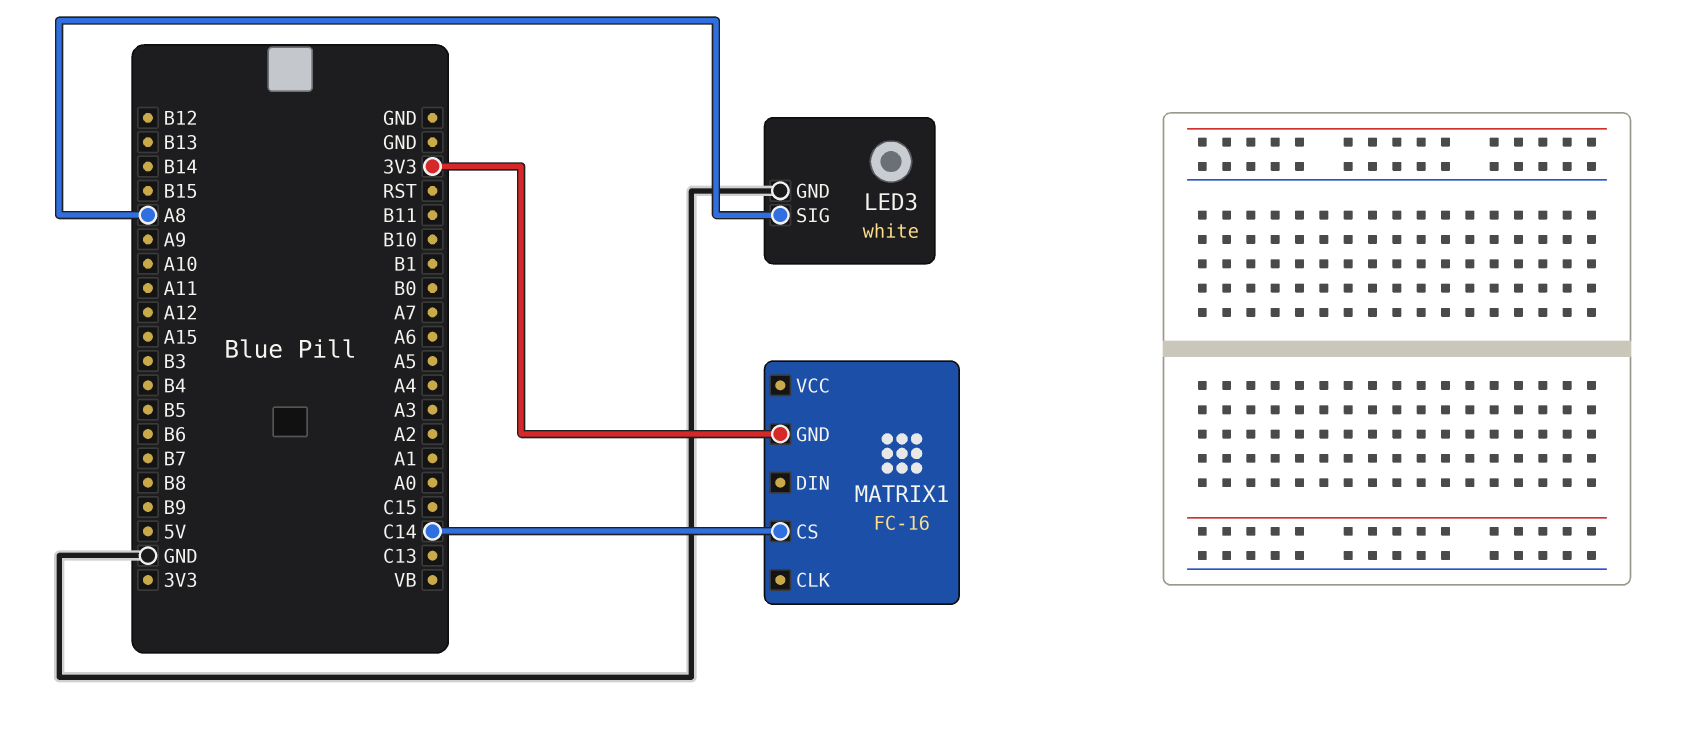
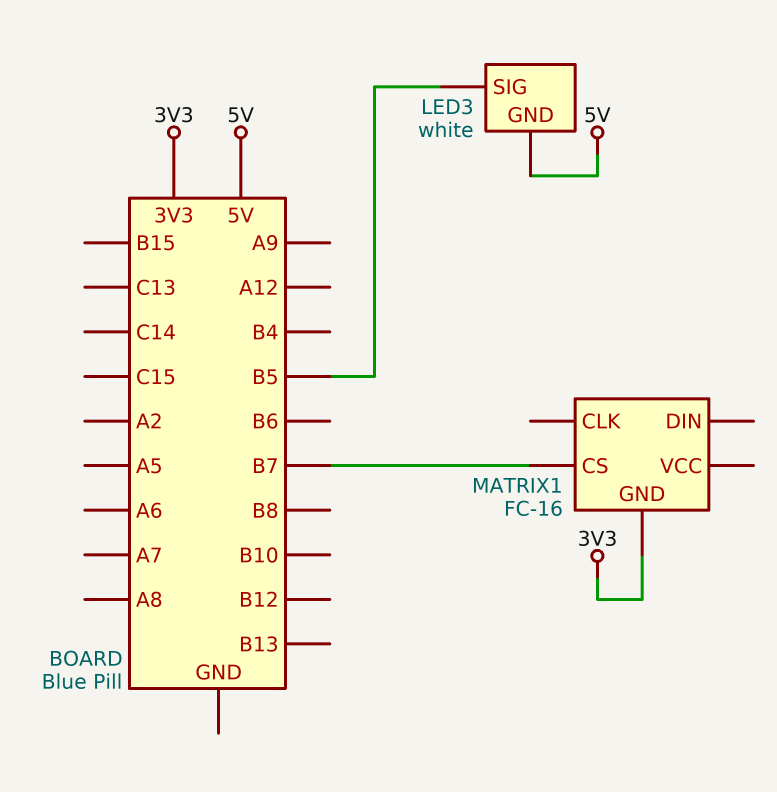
LED3 pin GND: GND -> 5V
LED3 pin SIG: A8 -> B5
MATRIX1 pin CS: C14 -> B7

